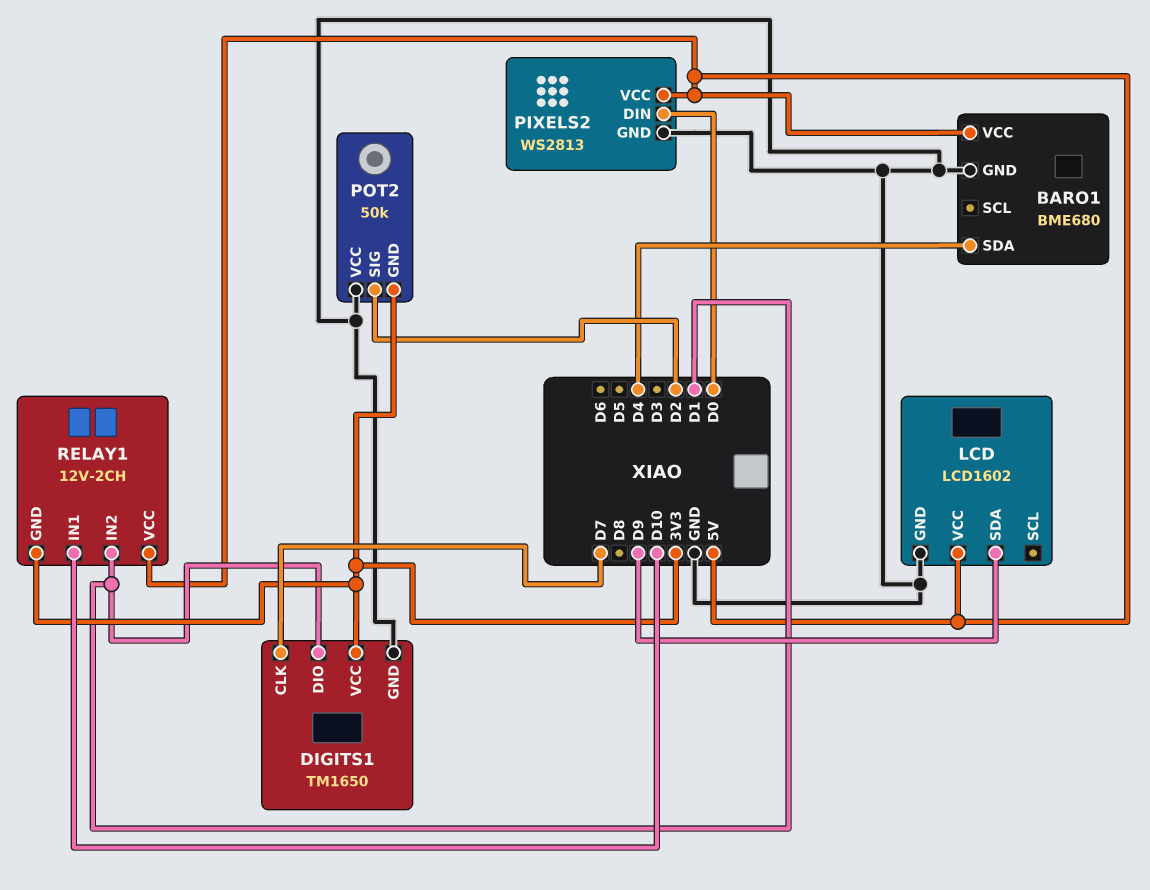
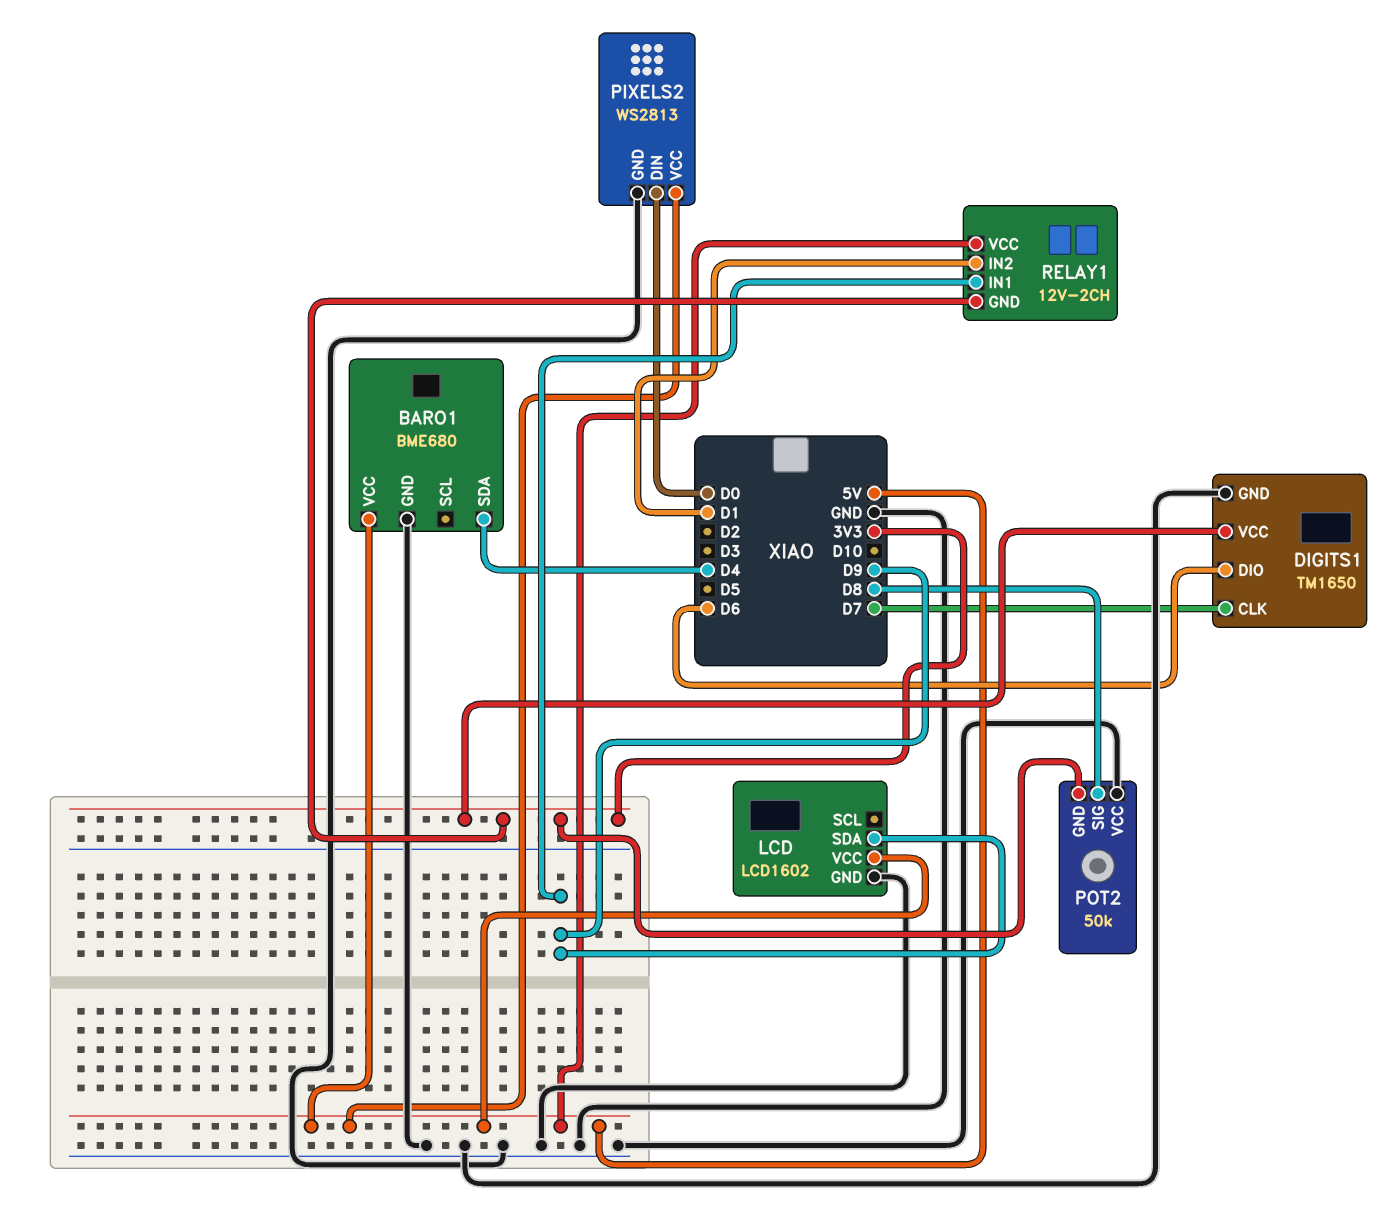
DIGITS1 pin DIO: D1 -> D6
POT2 pin SIG: D2 -> D8
RELAY1 pin IN1: D10 -> D9

